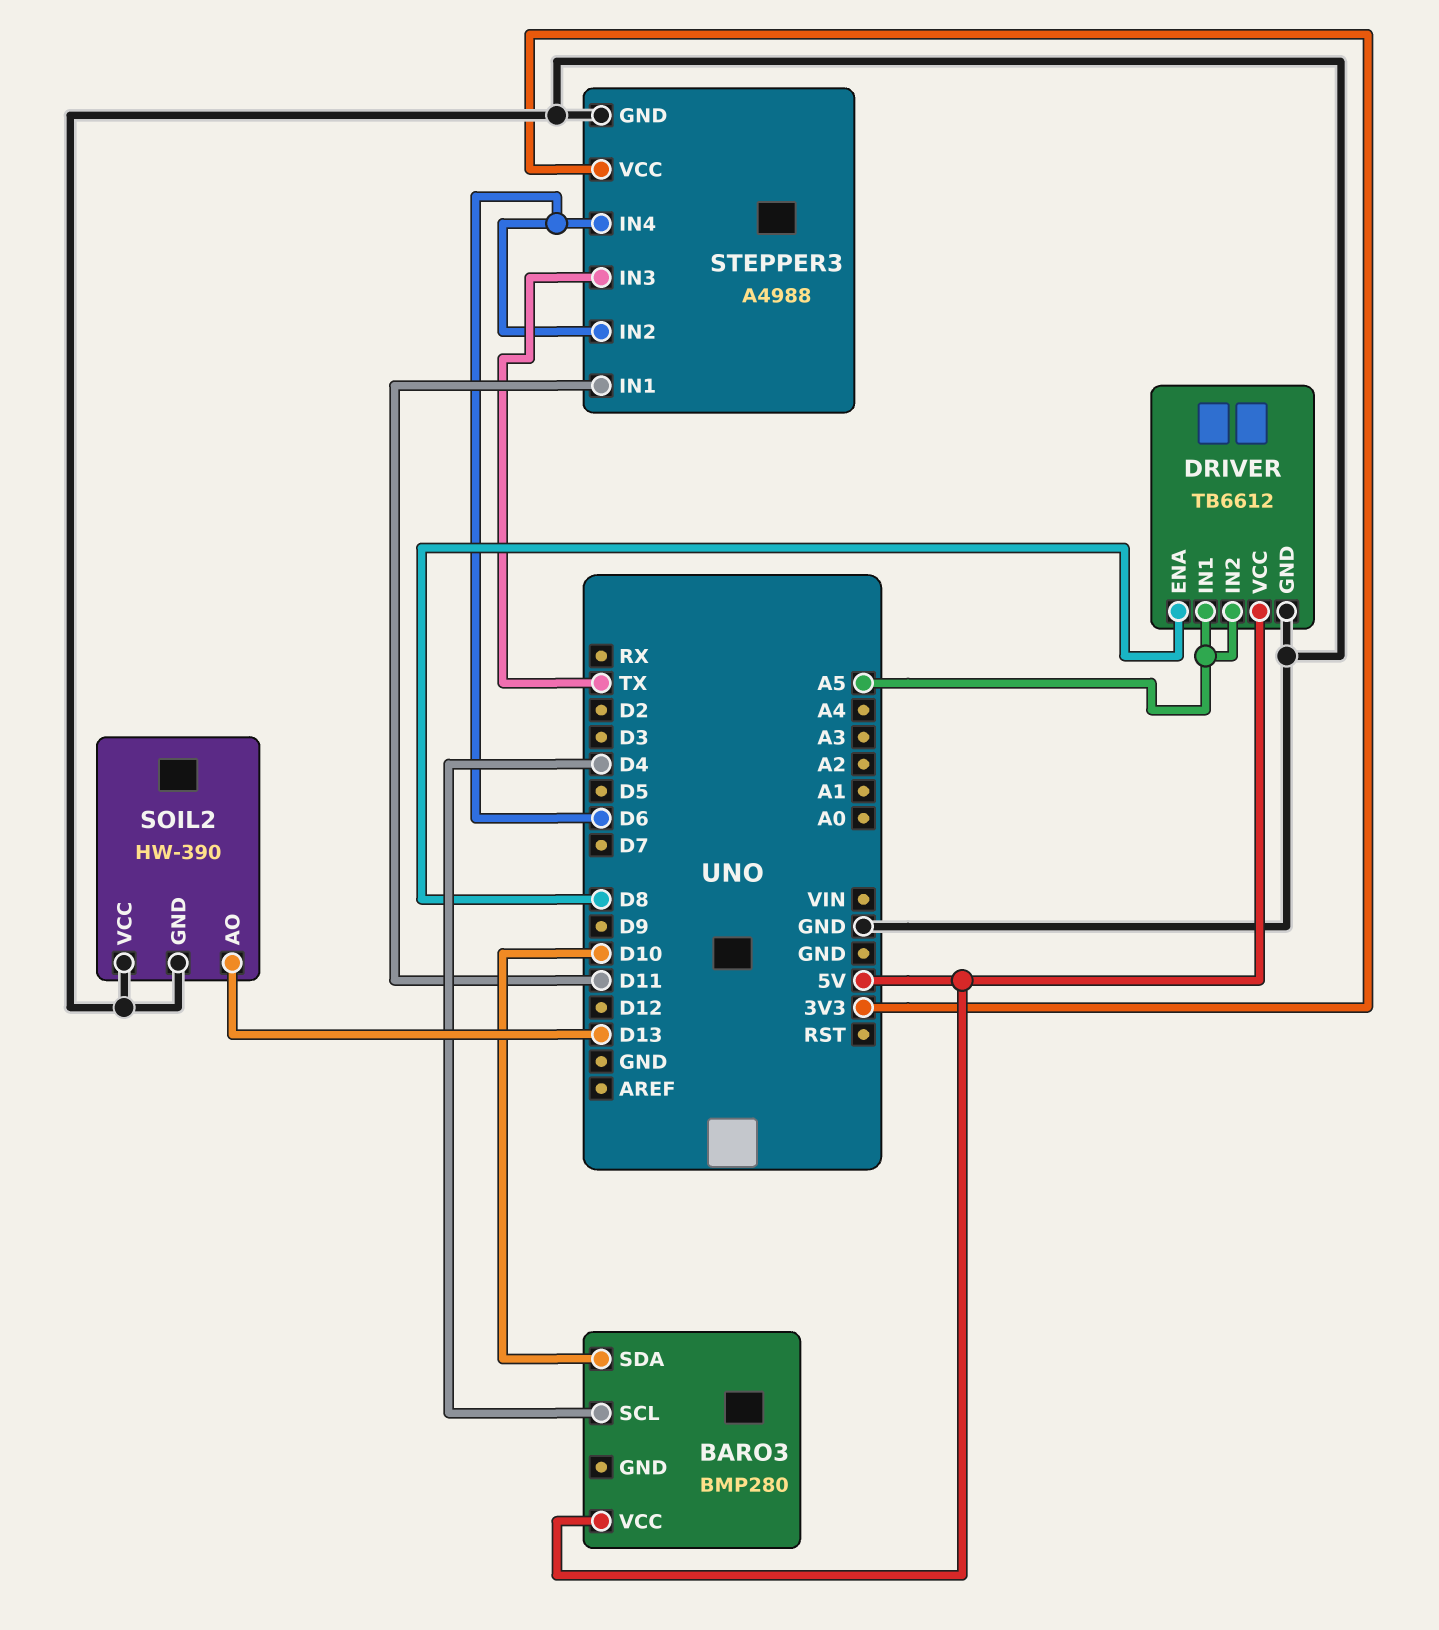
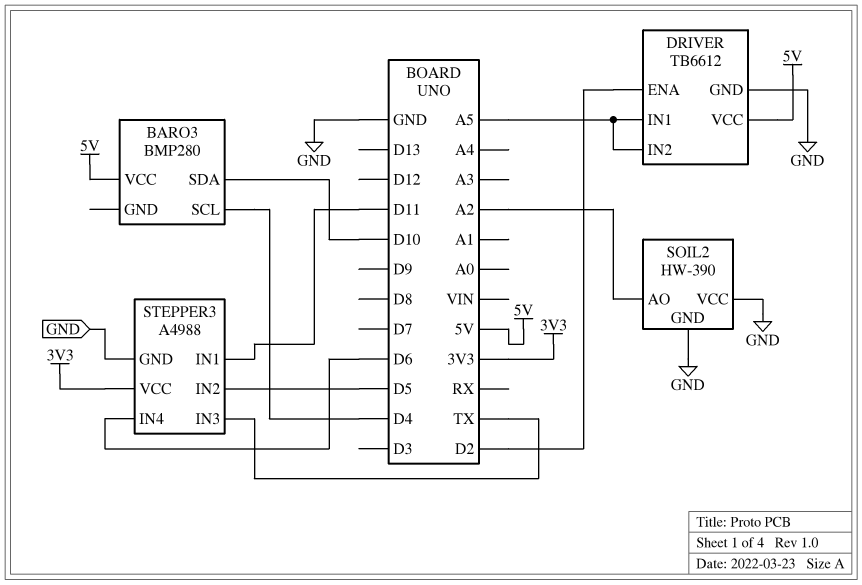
DRIVER pin ENA: D8 -> D2
SOIL2 pin AO: D13 -> A2
STEPPER3 pin IN2: D6 -> D5

